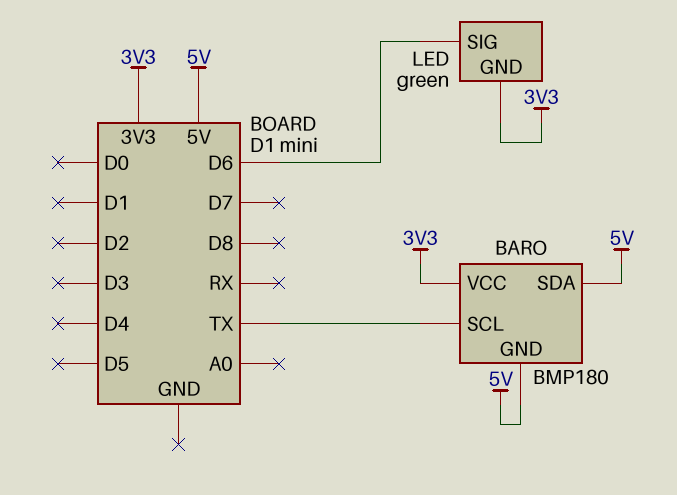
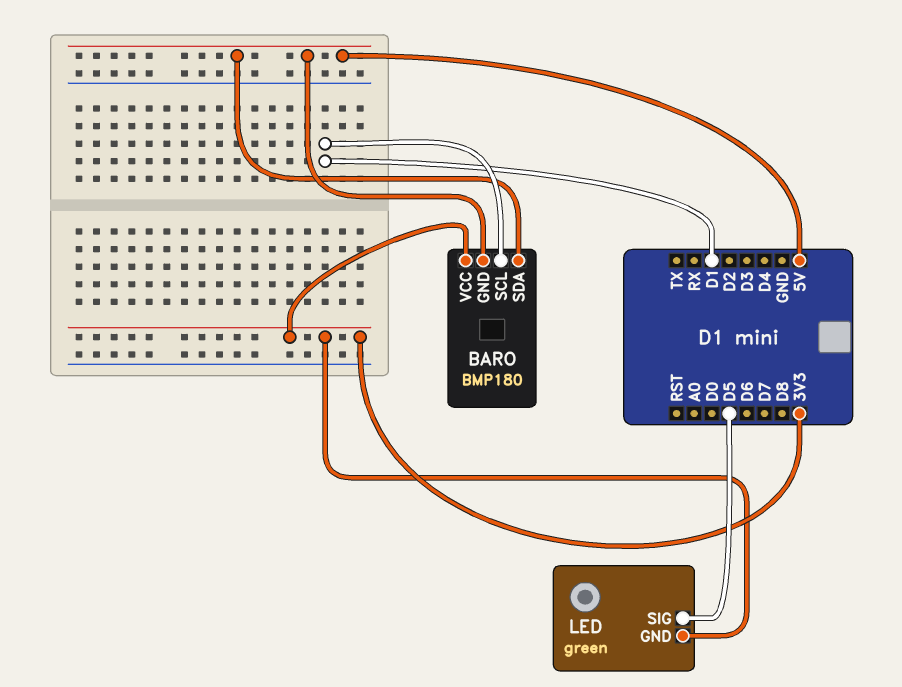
BARO pin SCL: TX -> D1
LED pin SIG: D6 -> D5

